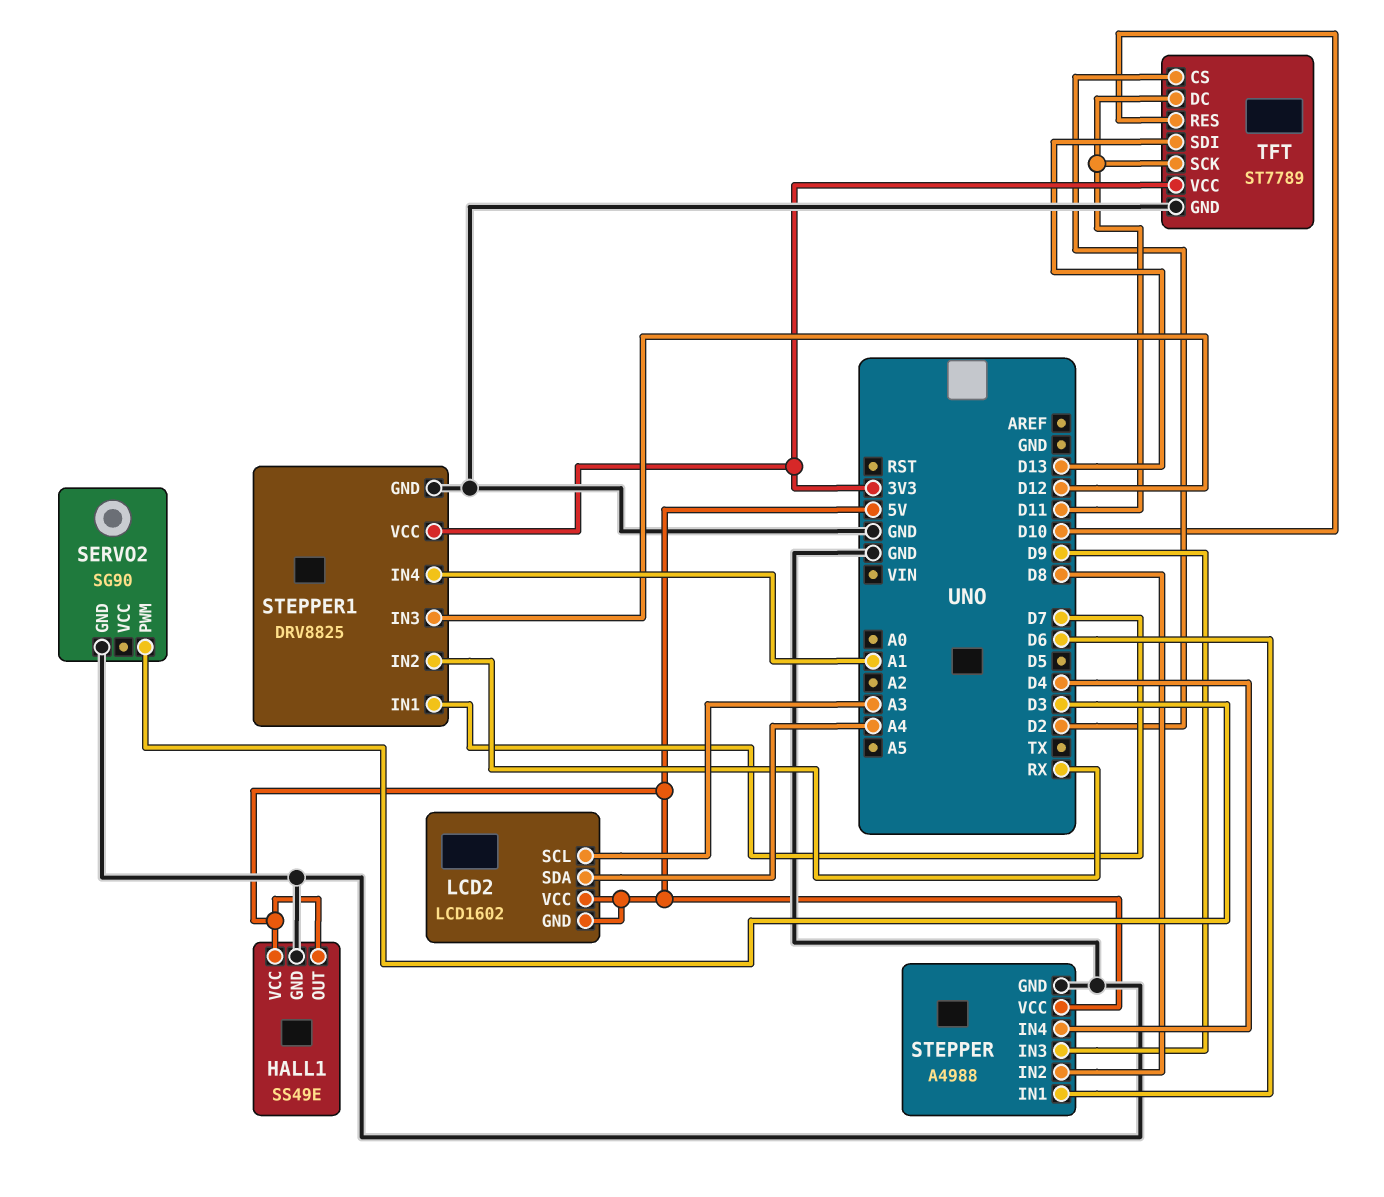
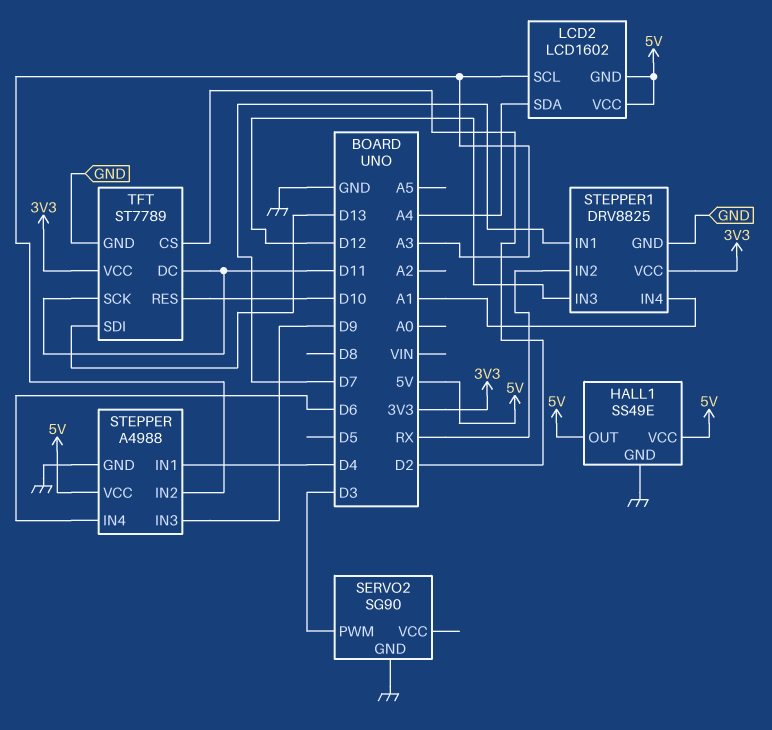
STEPPER pin IN1: D6 -> D4
STEPPER pin IN2: D8 -> A3
STEPPER pin IN4: D4 -> D6

